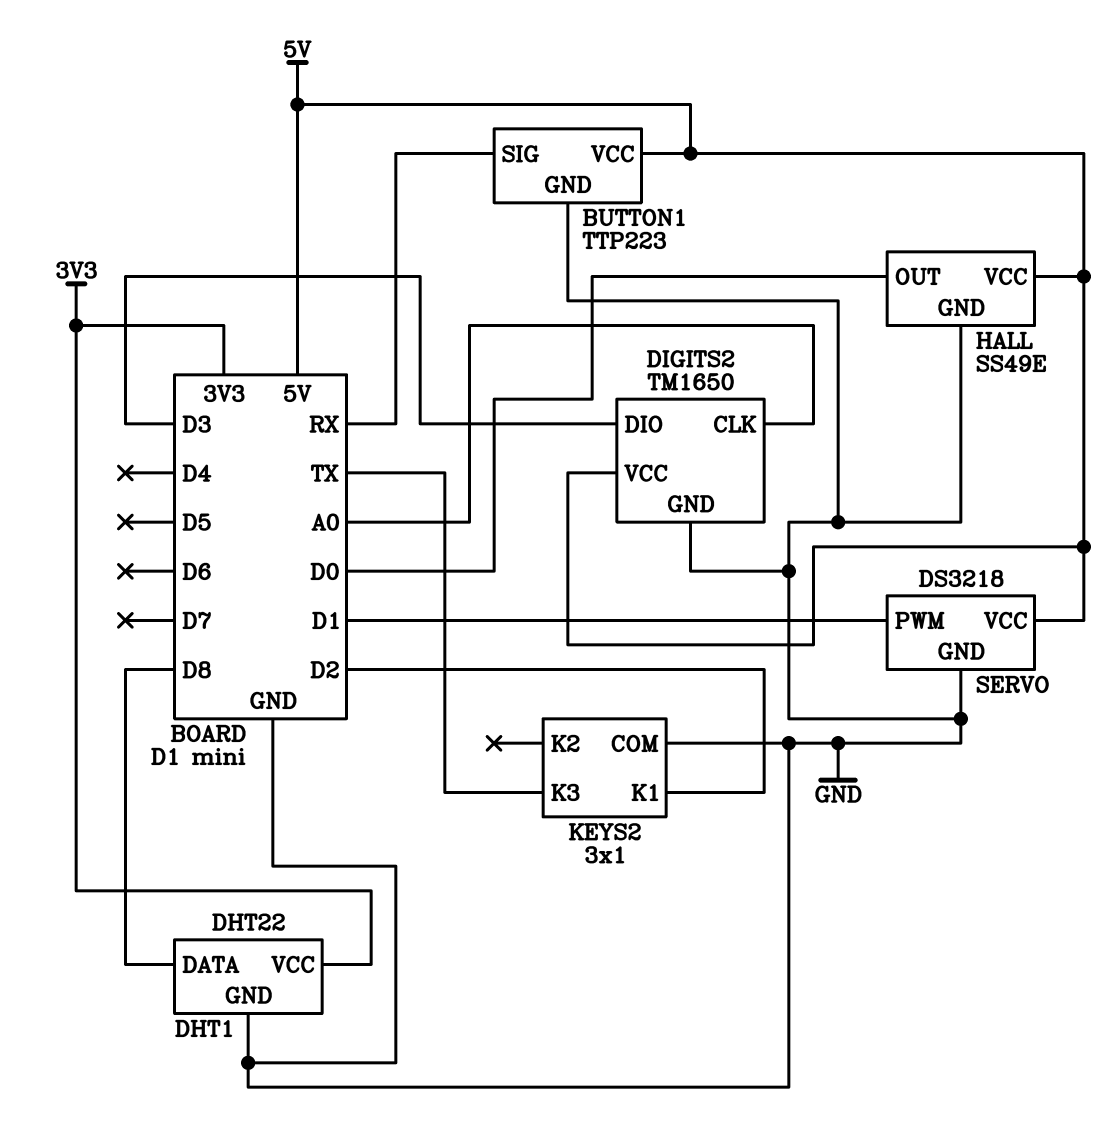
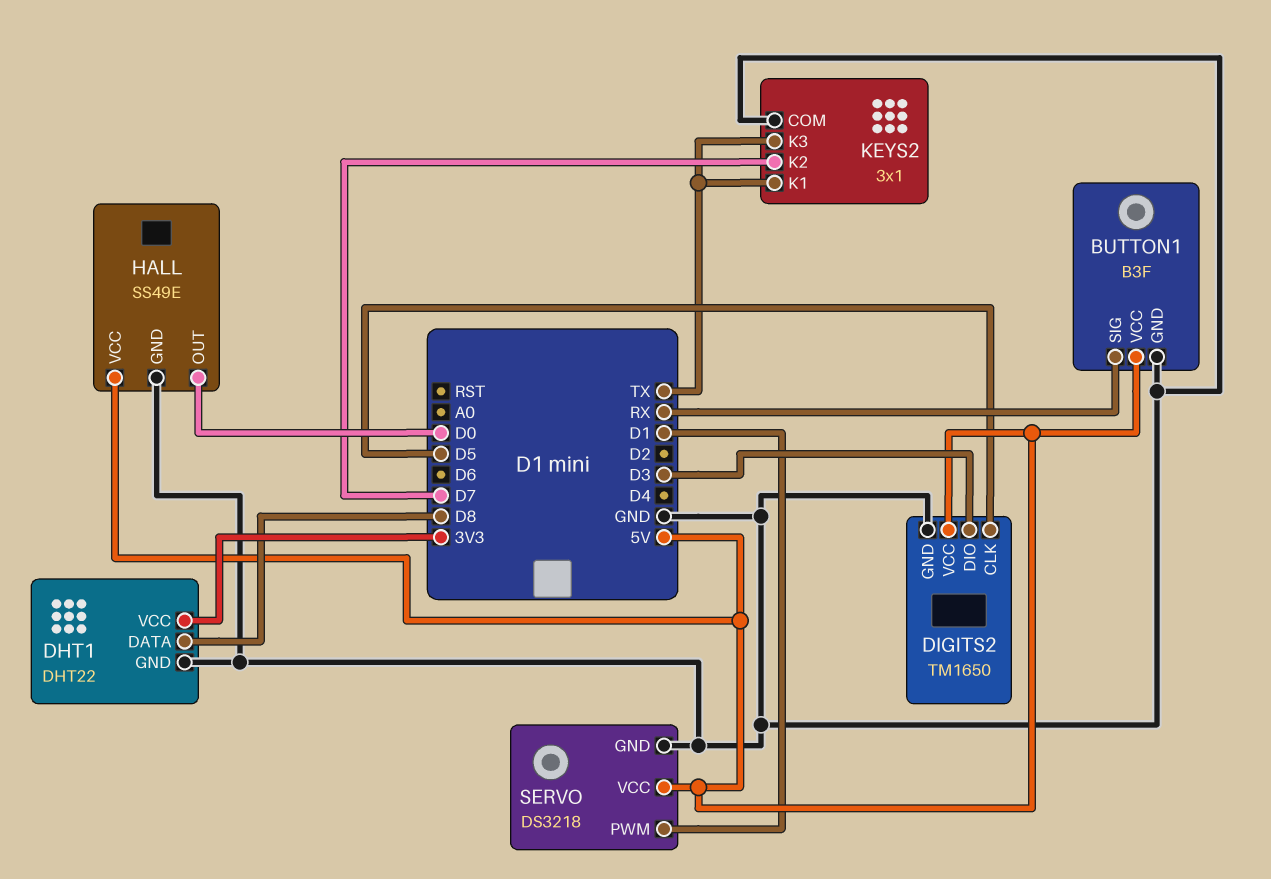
BUTTON1: TTP223 -> B3F
DIGITS2 pin CLK: A0 -> D5
KEYS2 pin K1: D2 -> TX
KEYS2 pin K2: none -> D7

